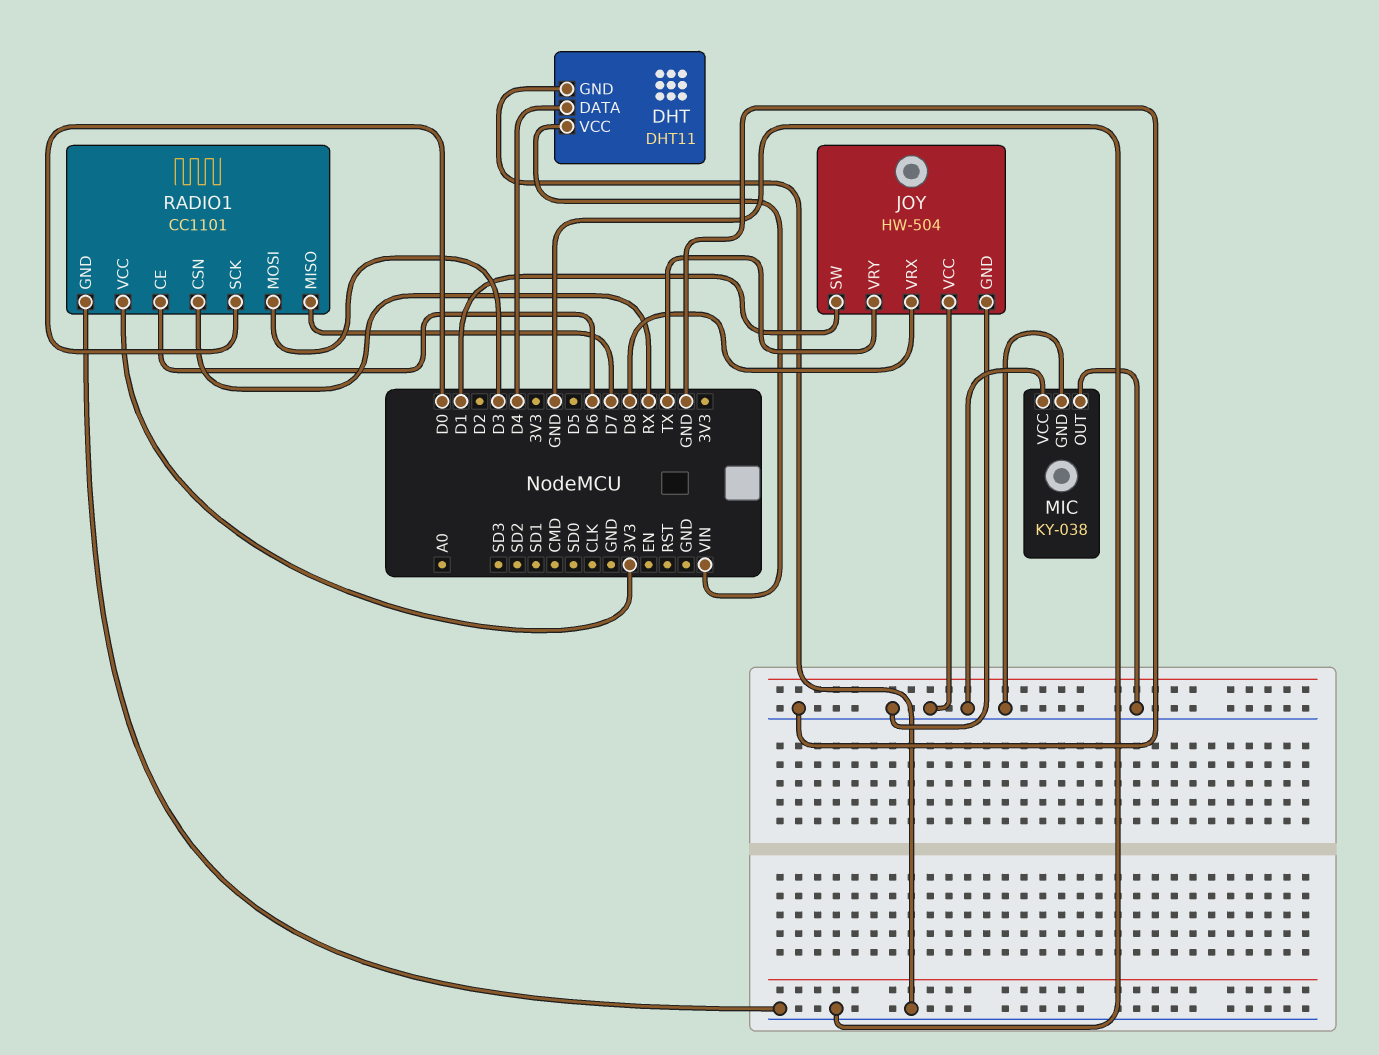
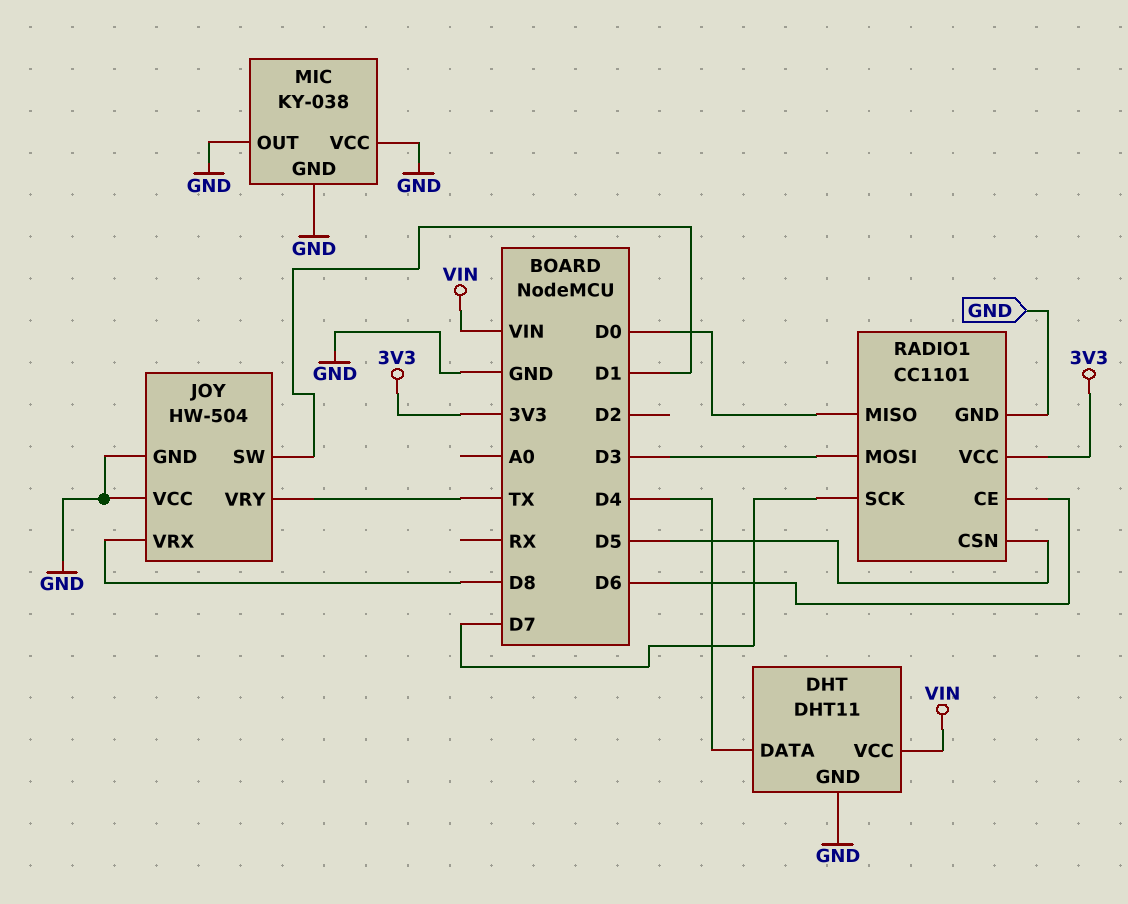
RADIO1 pin CSN: RX -> D5
RADIO1 pin MISO: D7 -> D0
RADIO1 pin SCK: D0 -> D7

